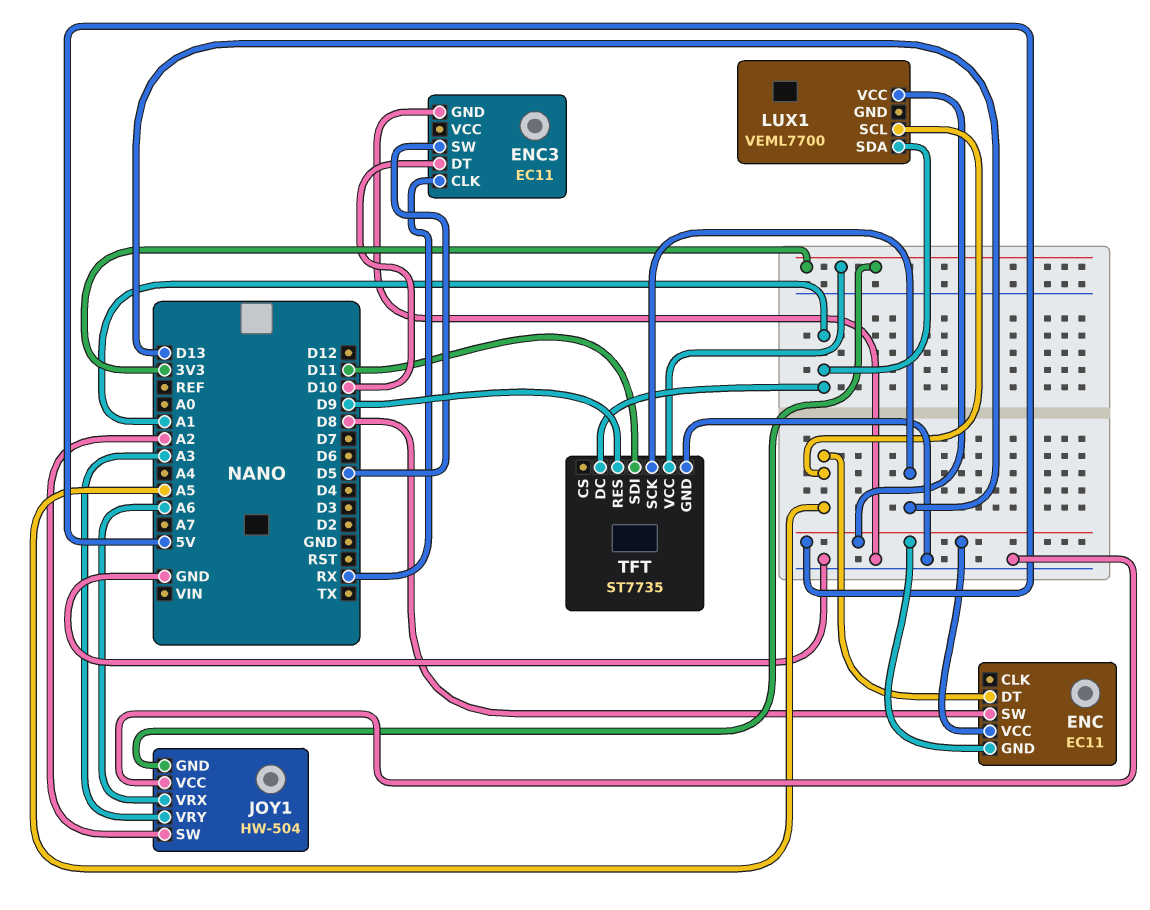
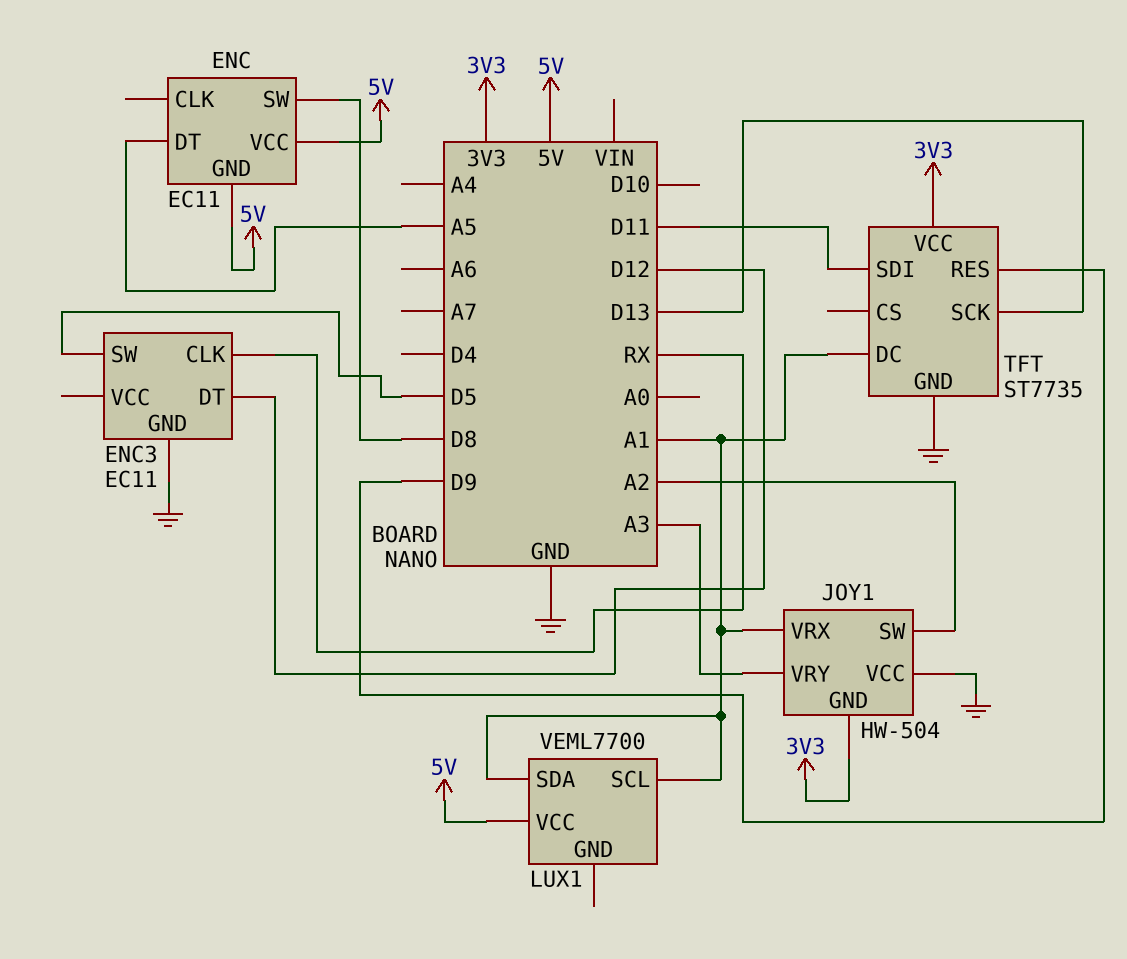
ENC3 pin DT: D10 -> D12
JOY1 pin VRX: A6 -> A1
LUX1 pin SCL: A5 -> A1

